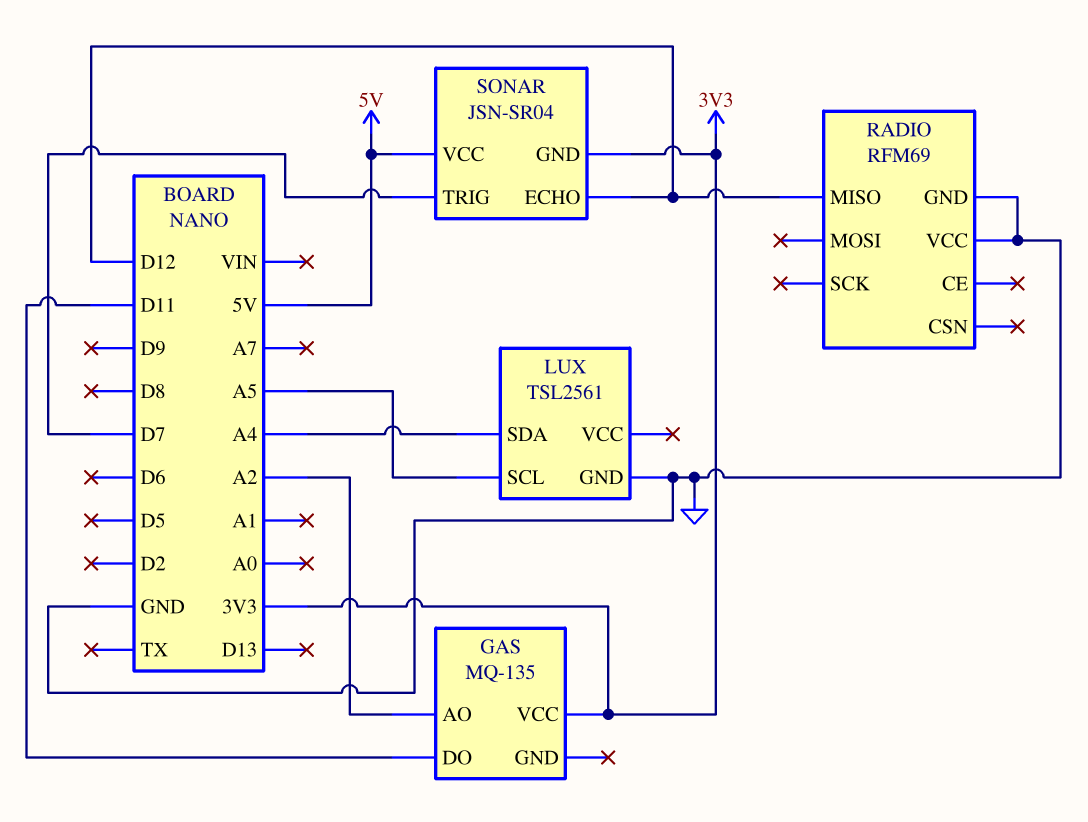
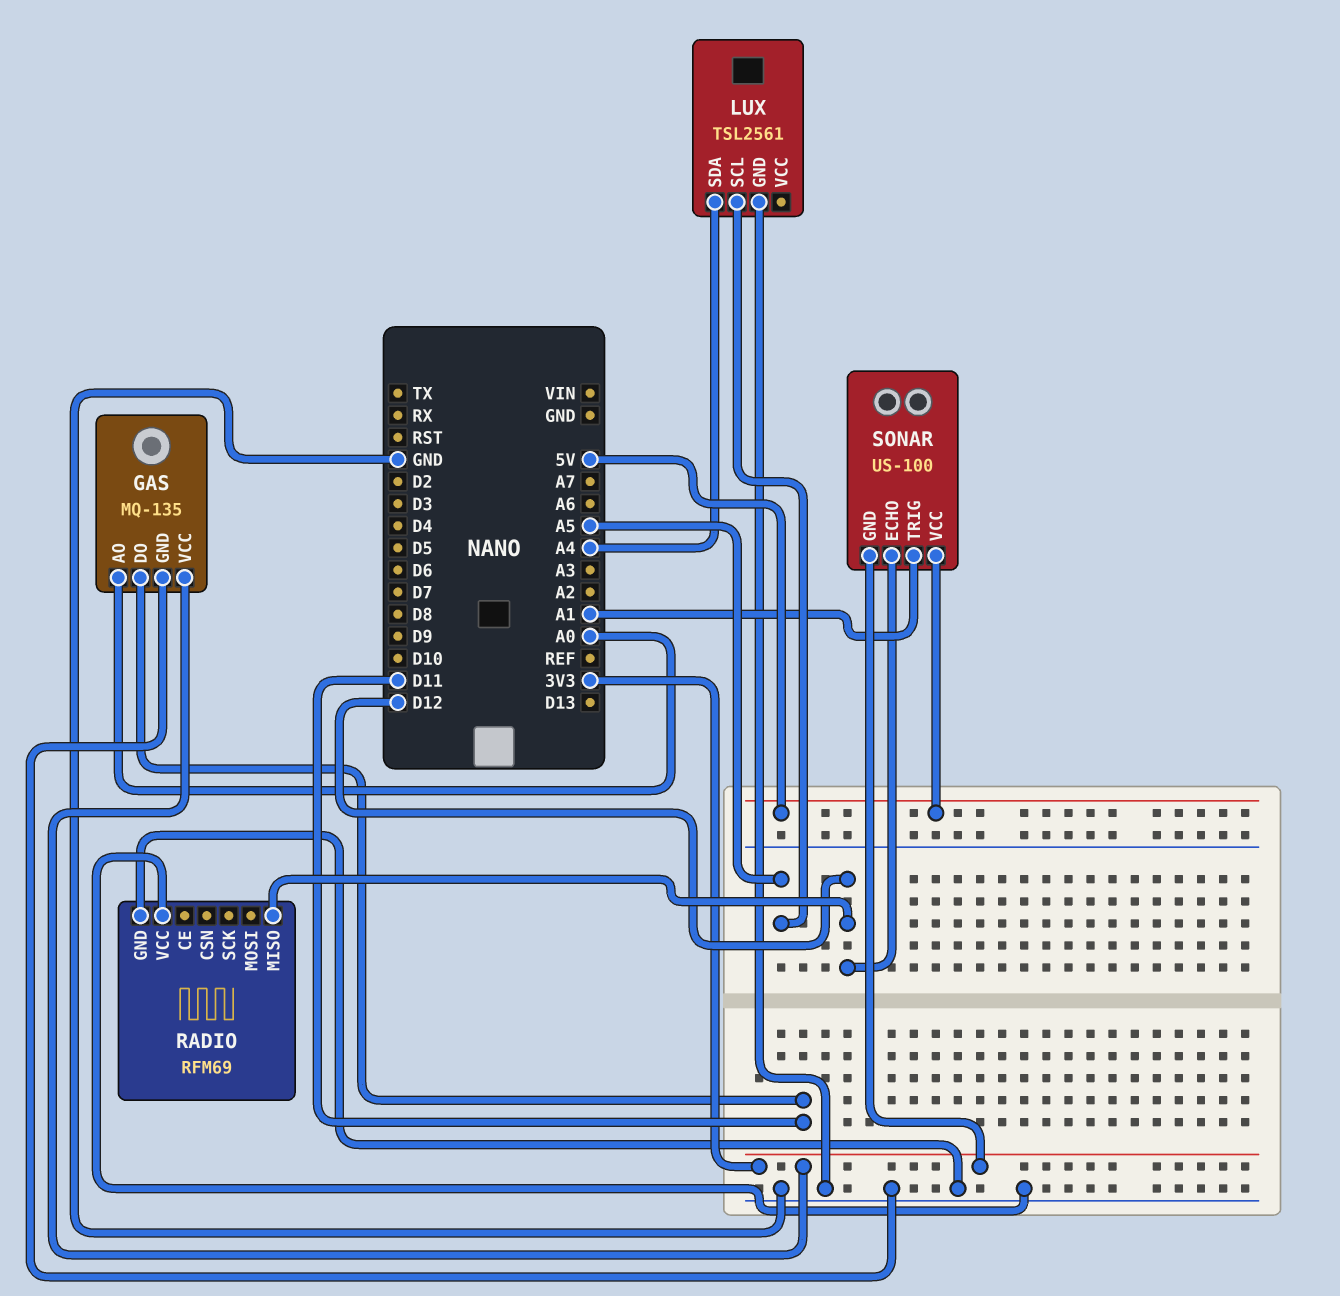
GAS pin AO: A2 -> A0
GAS pin GND: none -> GND
SONAR: JSN-SR04 -> US-100
SONAR pin TRIG: D7 -> A1

